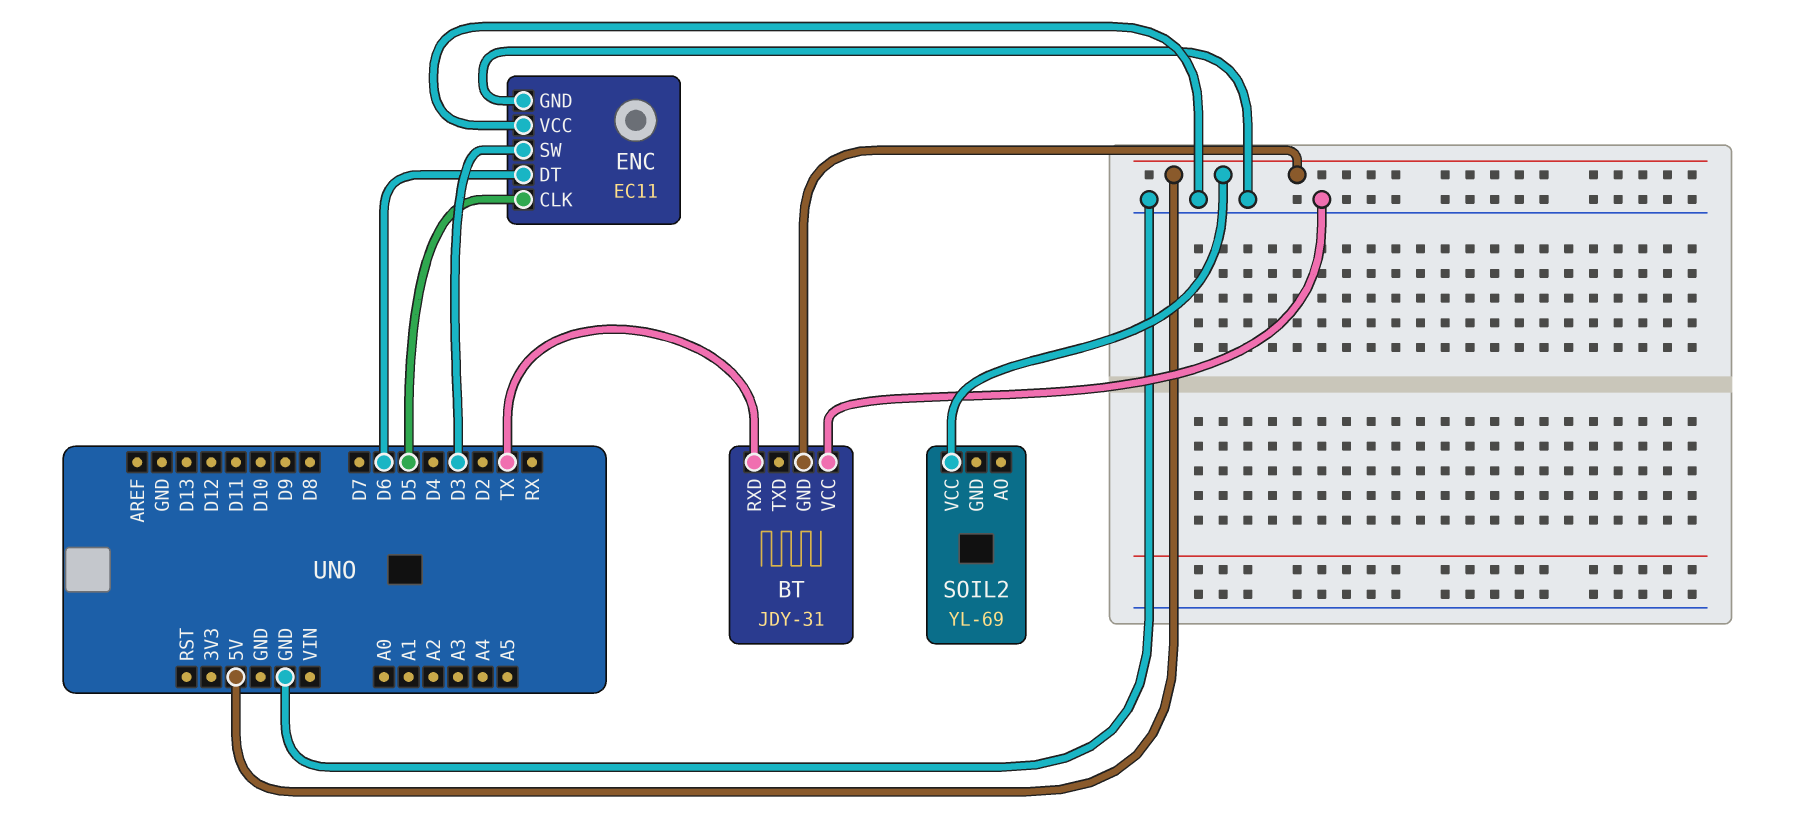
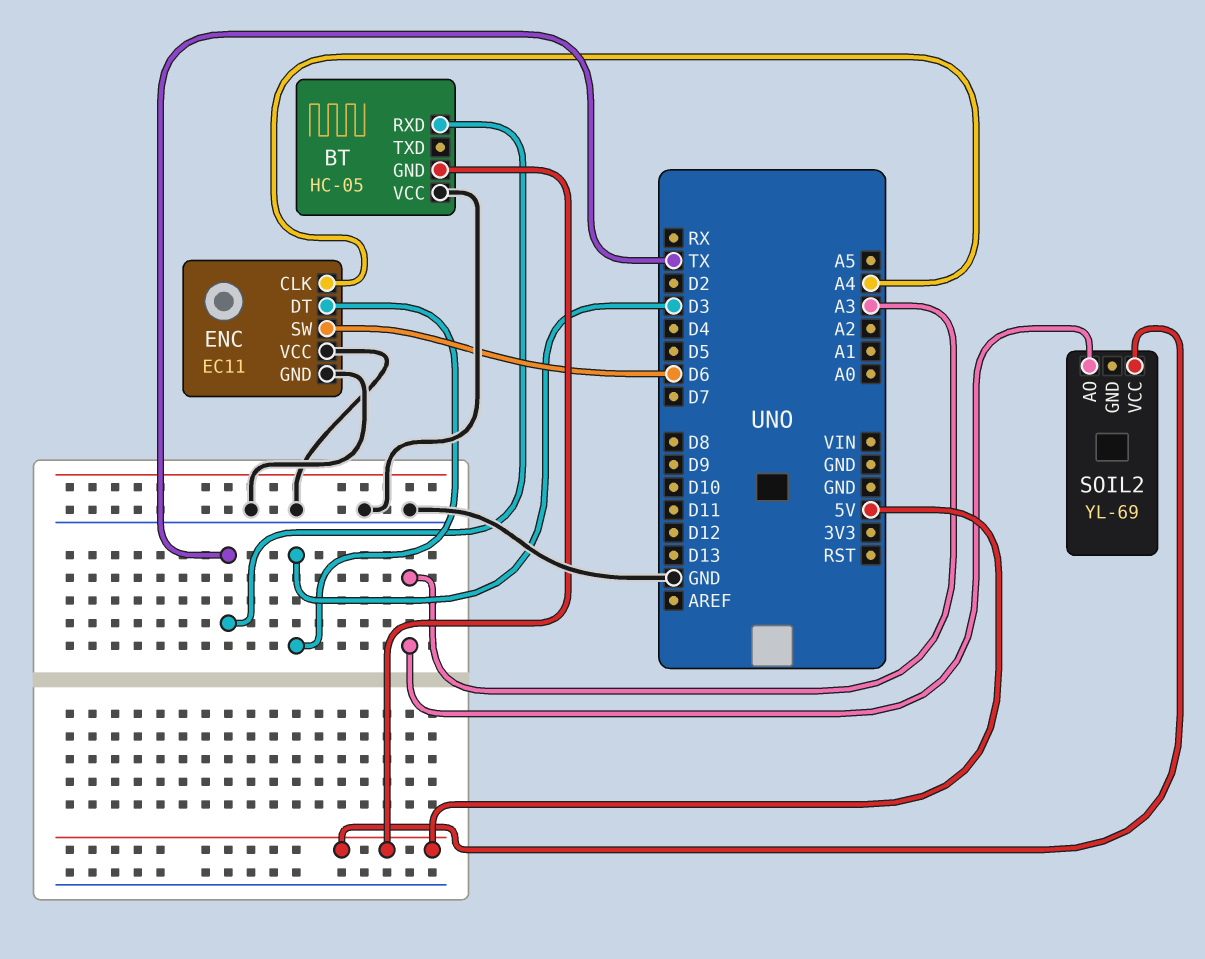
BT: JDY-31 -> HC-05
ENC pin CLK: D5 -> A4
ENC pin DT: D6 -> D3
ENC pin SW: D3 -> D6
SOIL2 pin AO: none -> A3

